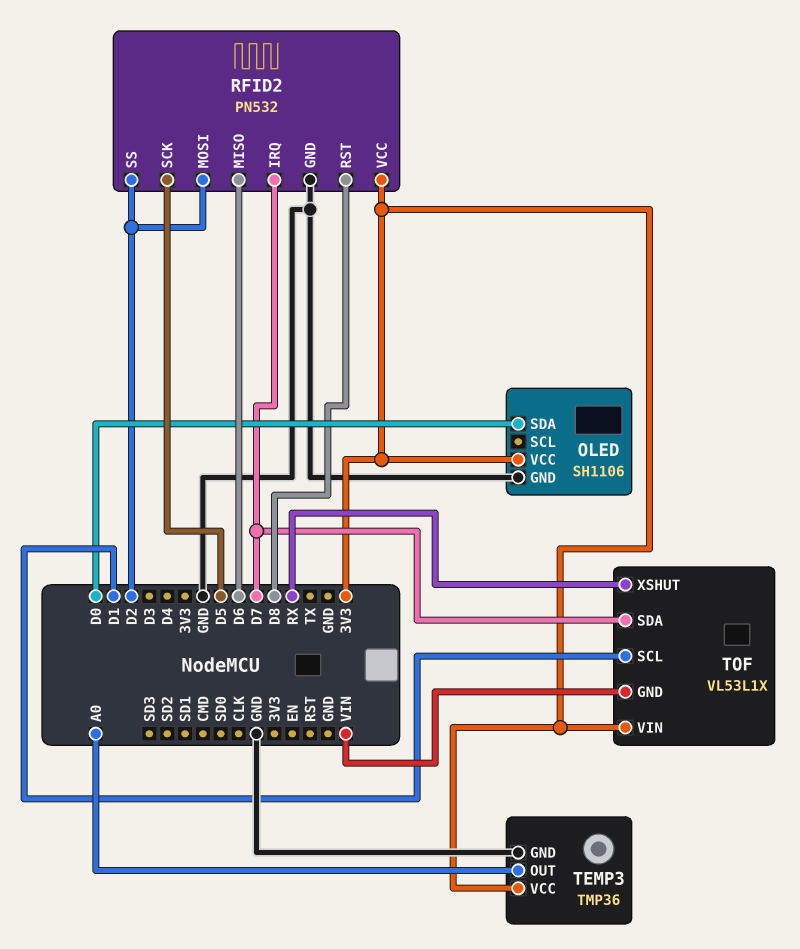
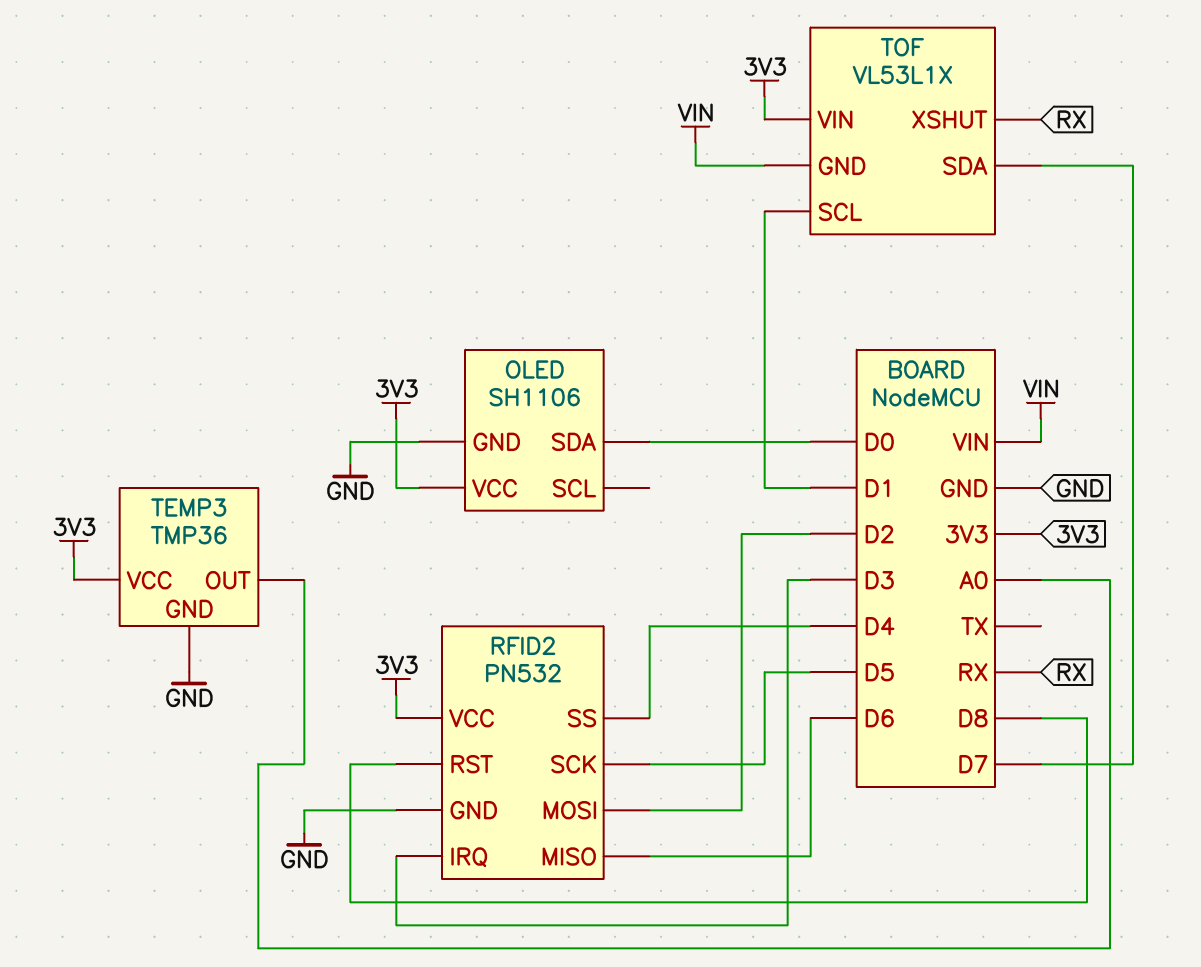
RFID2 pin IRQ: D7 -> D3
RFID2 pin SS: D2 -> D4

